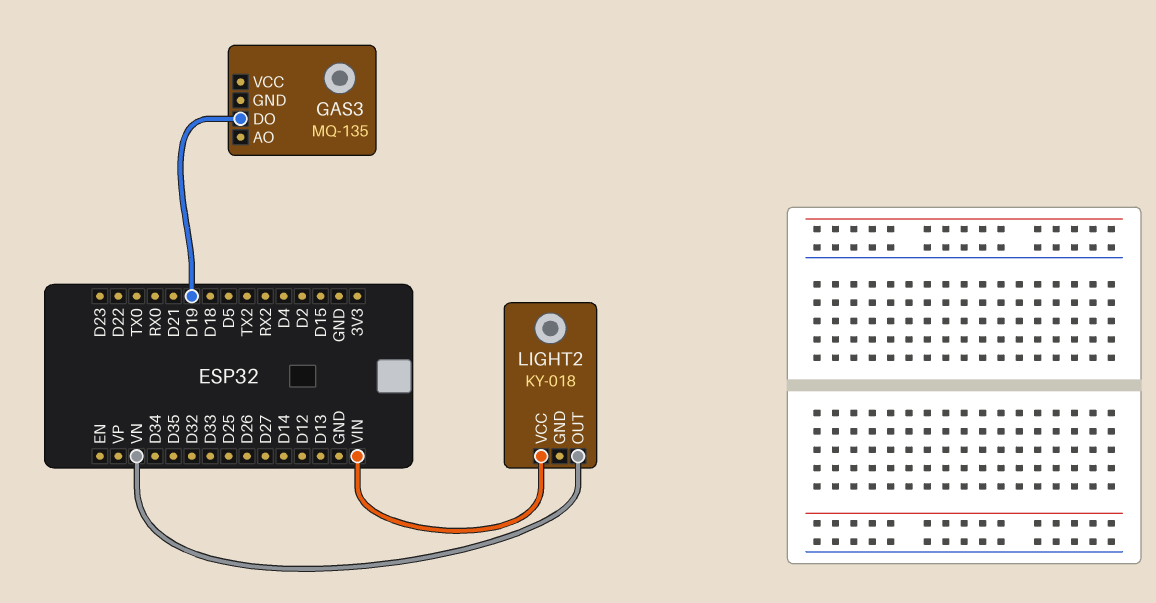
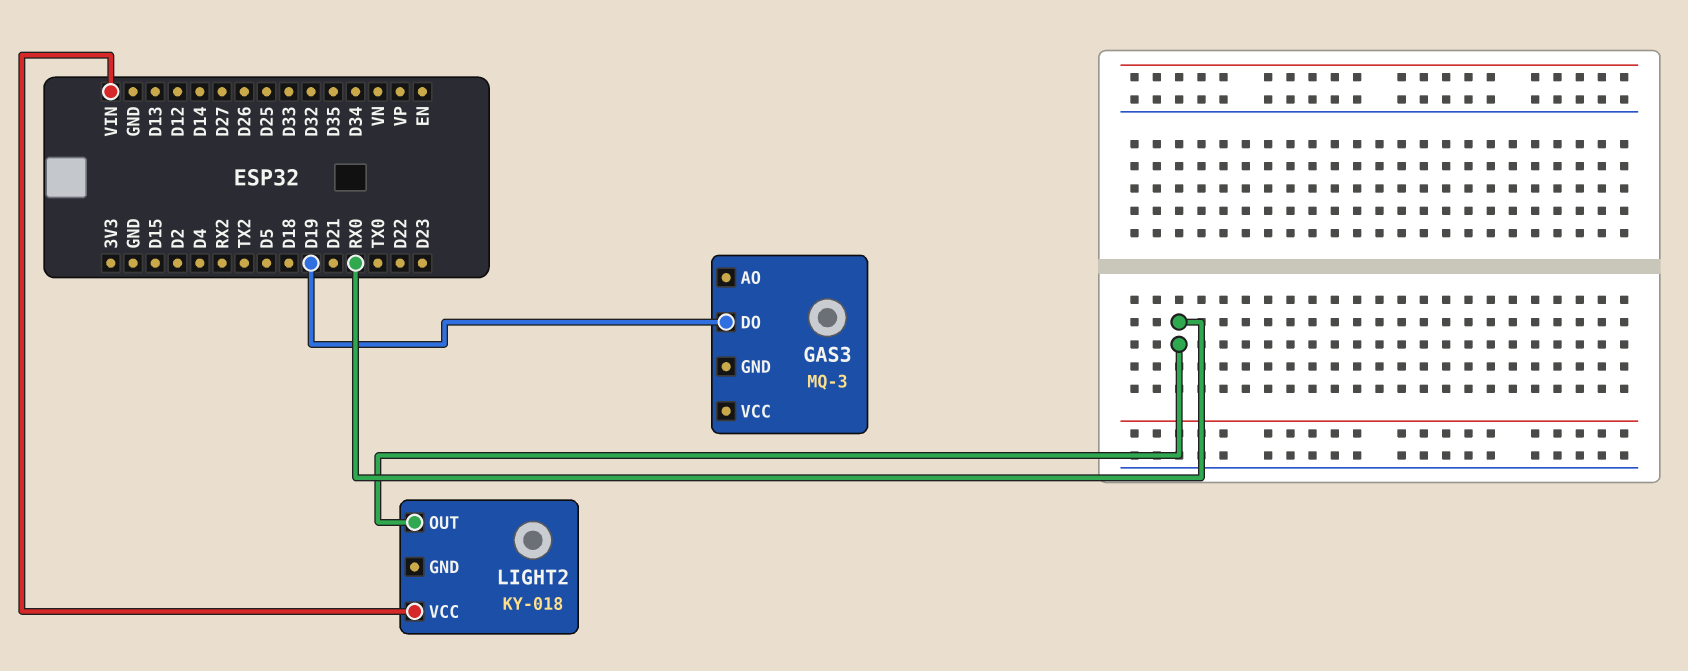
GAS3: MQ-135 -> MQ-3
LIGHT2 pin OUT: VN -> RX0

